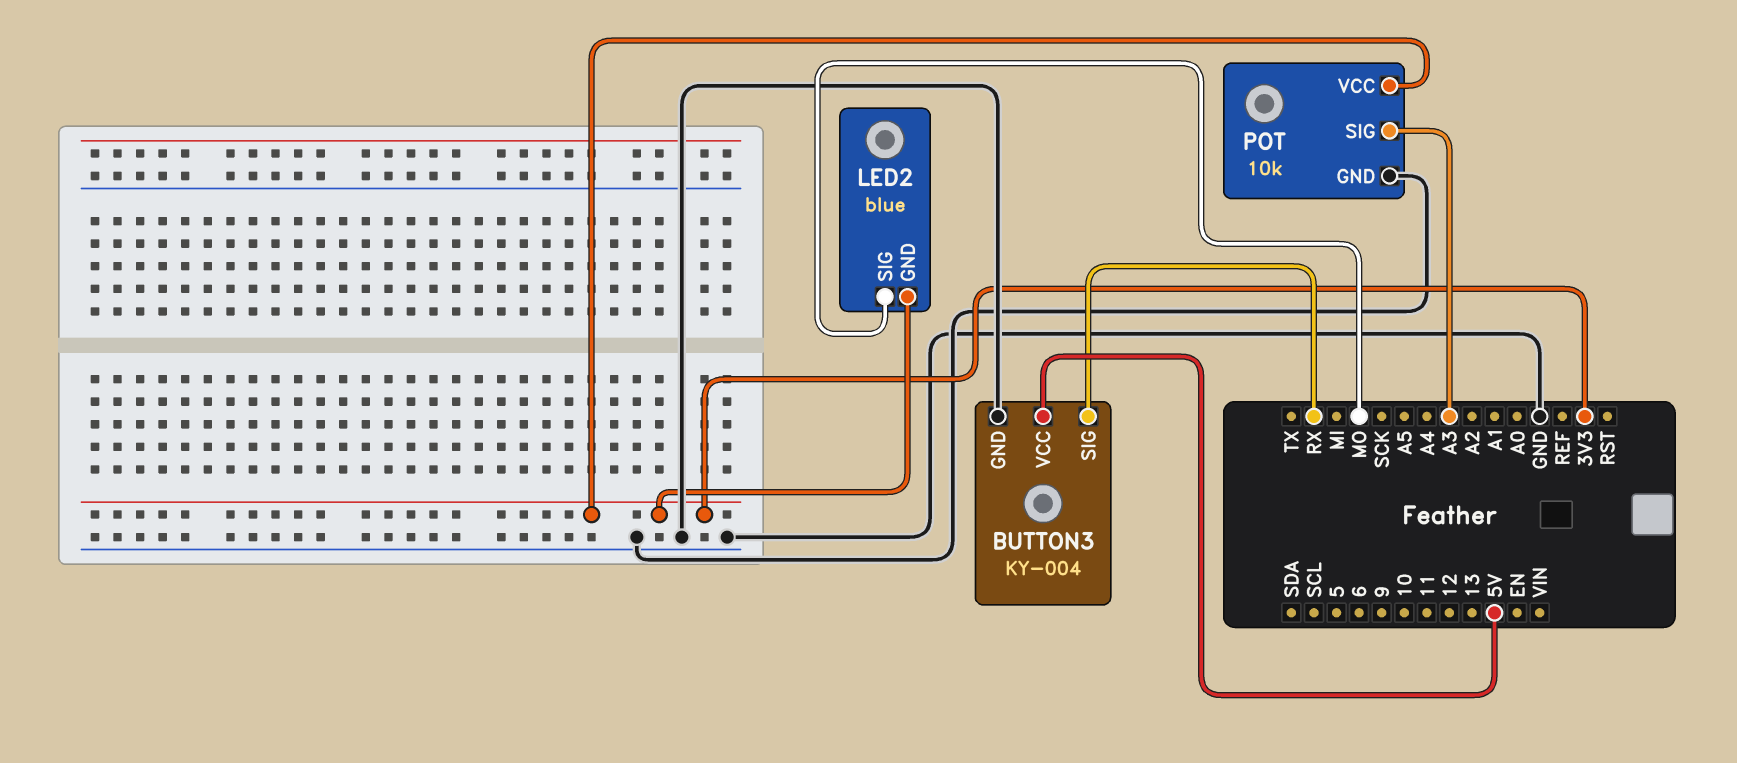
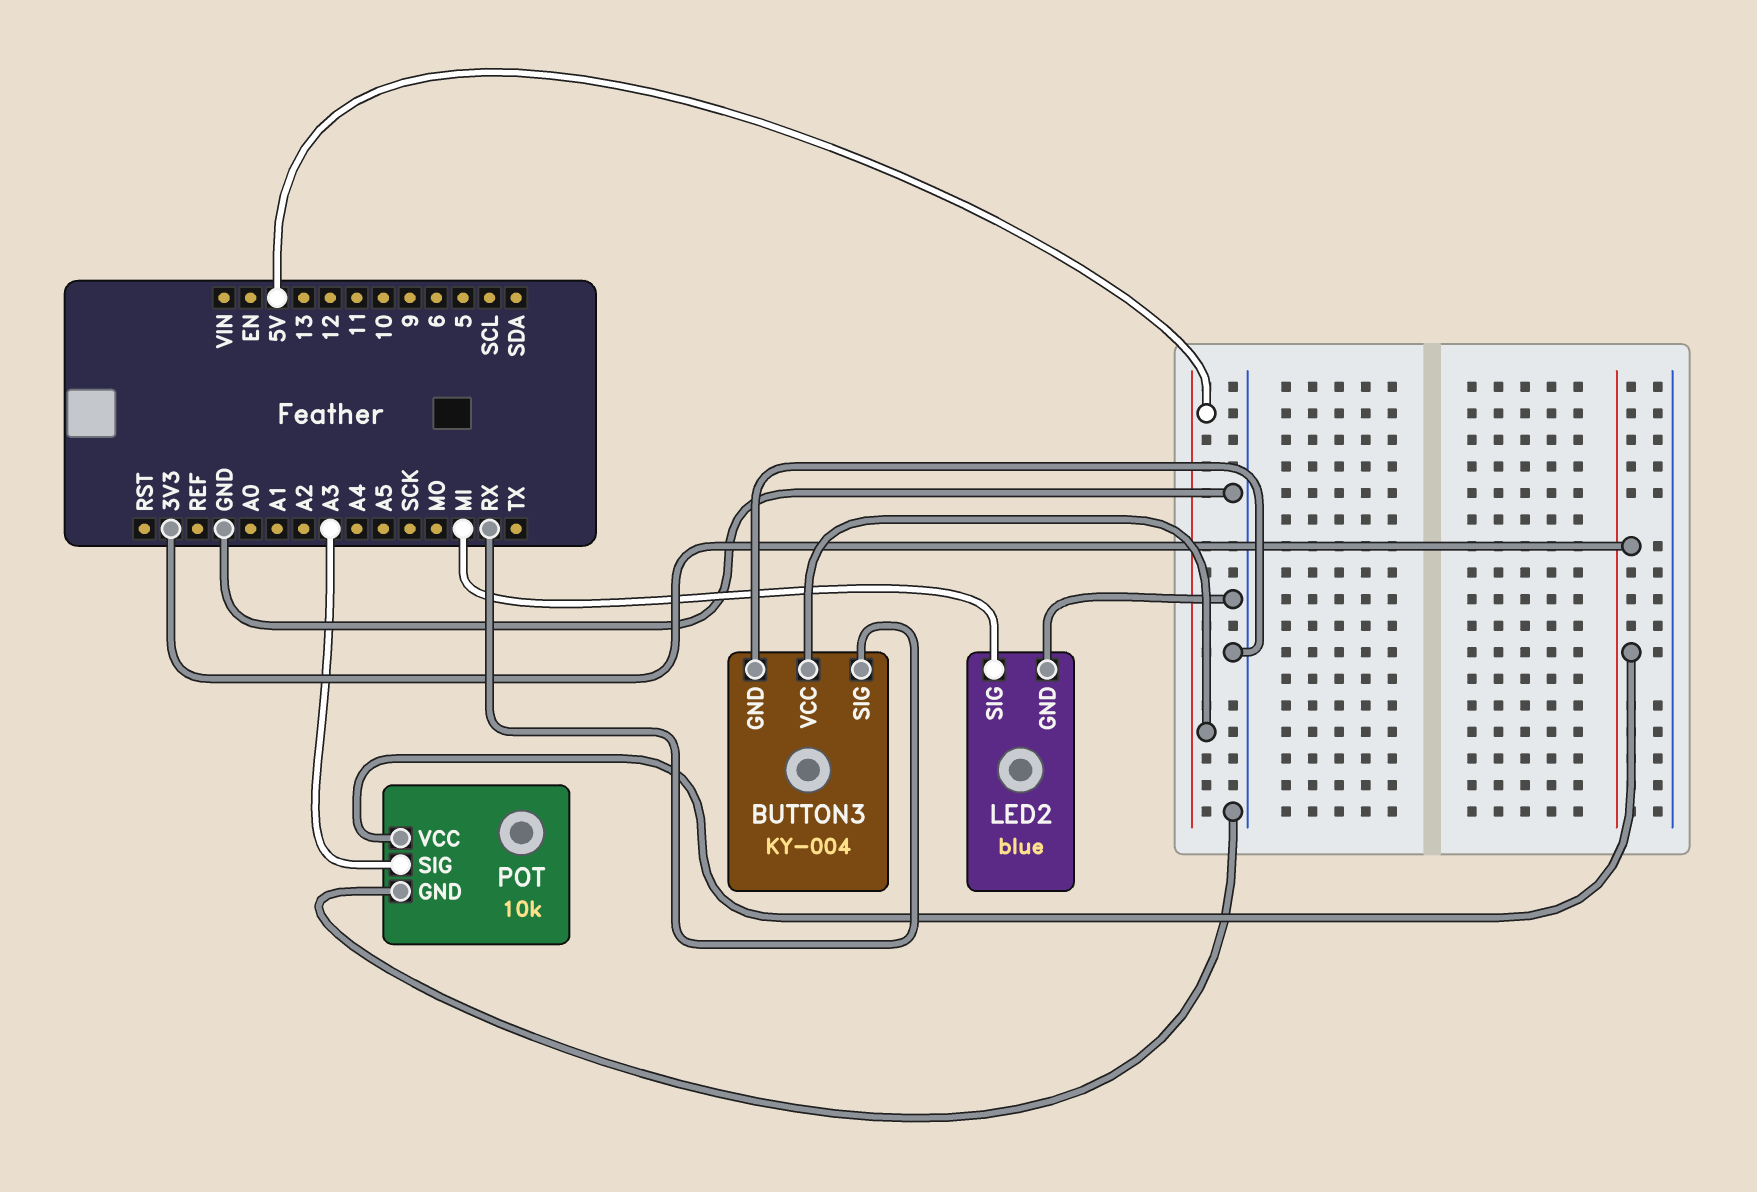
LED2 pin GND: 3V3 -> GND
LED2 pin SIG: MO -> MI

